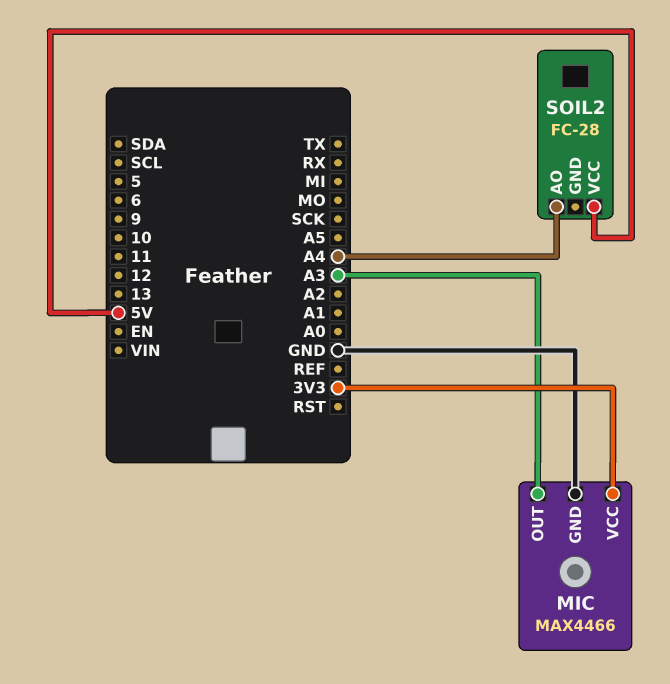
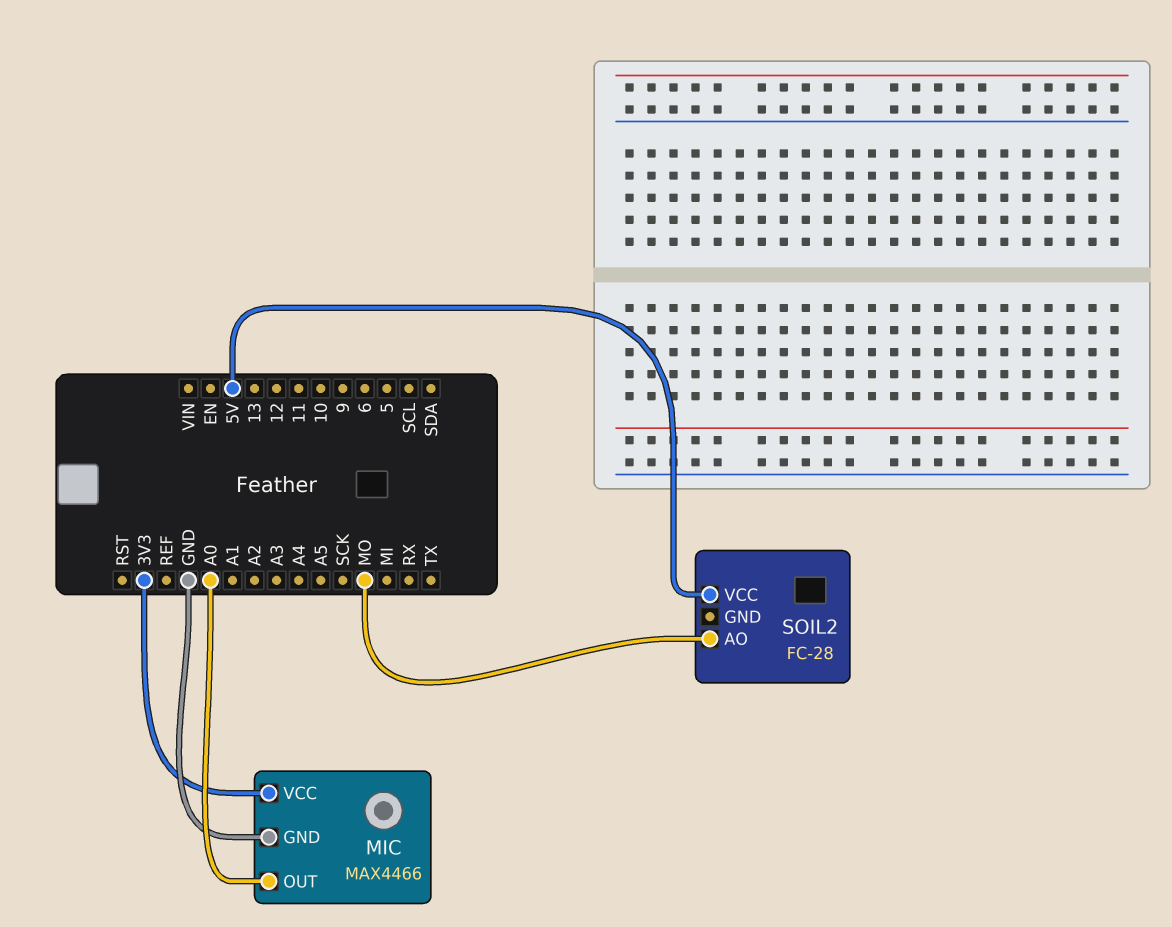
MIC pin OUT: A3 -> A0
SOIL2 pin AO: A4 -> MO

